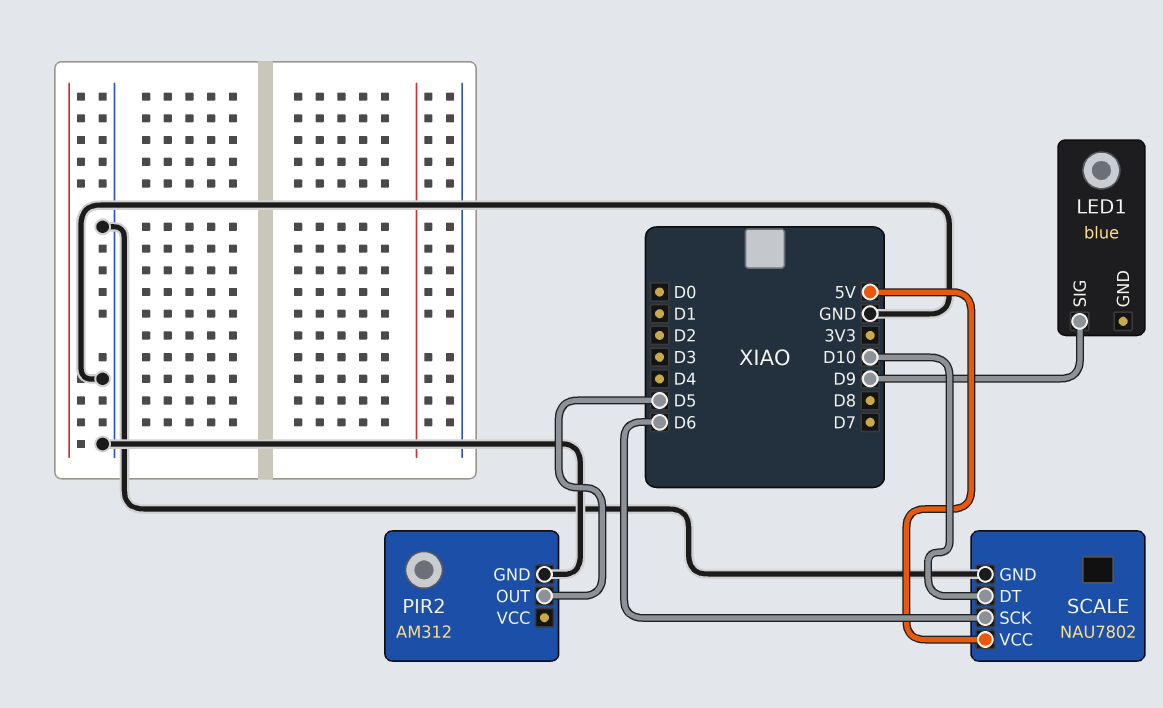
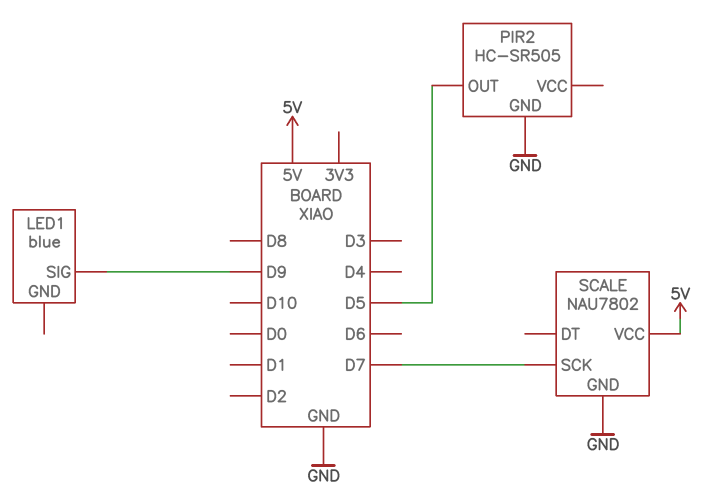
PIR2: AM312 -> HC-SR505
SCALE pin DT: D10 -> none
SCALE pin SCK: D6 -> D7

